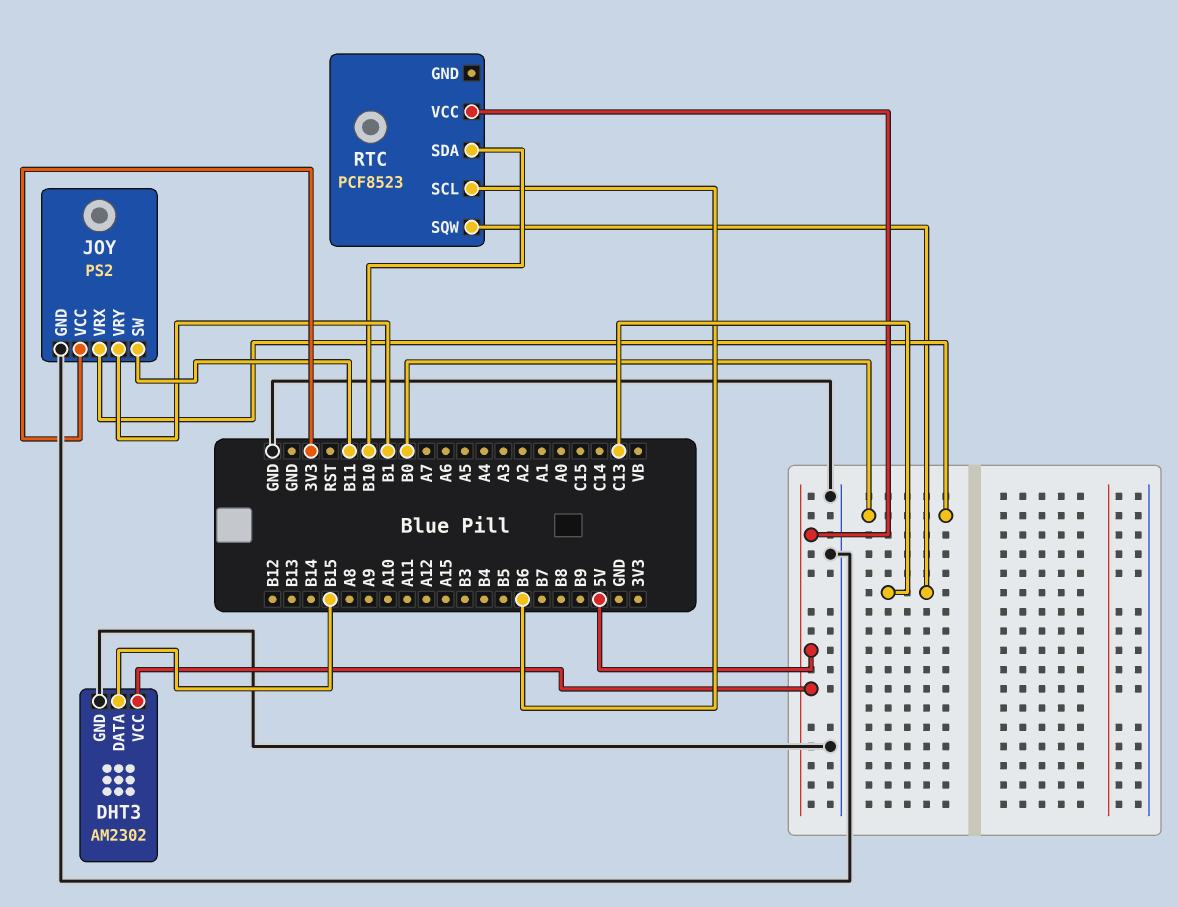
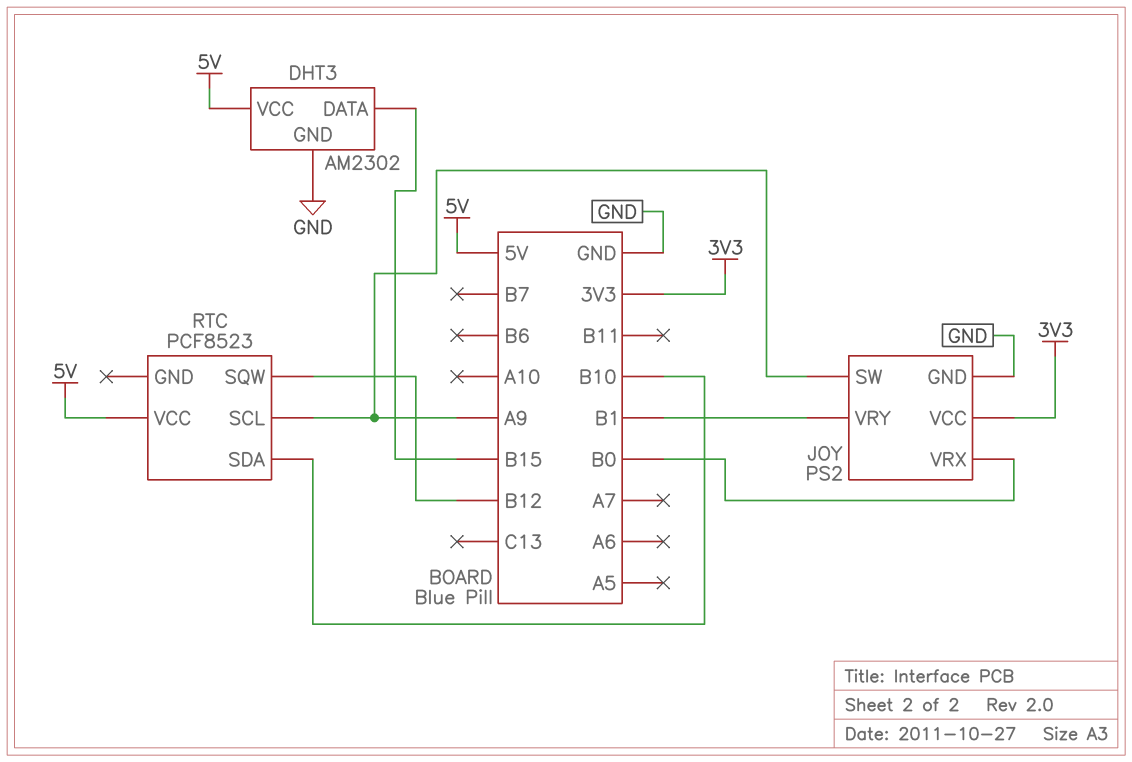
JOY pin SW: B11 -> A9
RTC pin SCL: B6 -> A9
RTC pin SQW: C13 -> B12

